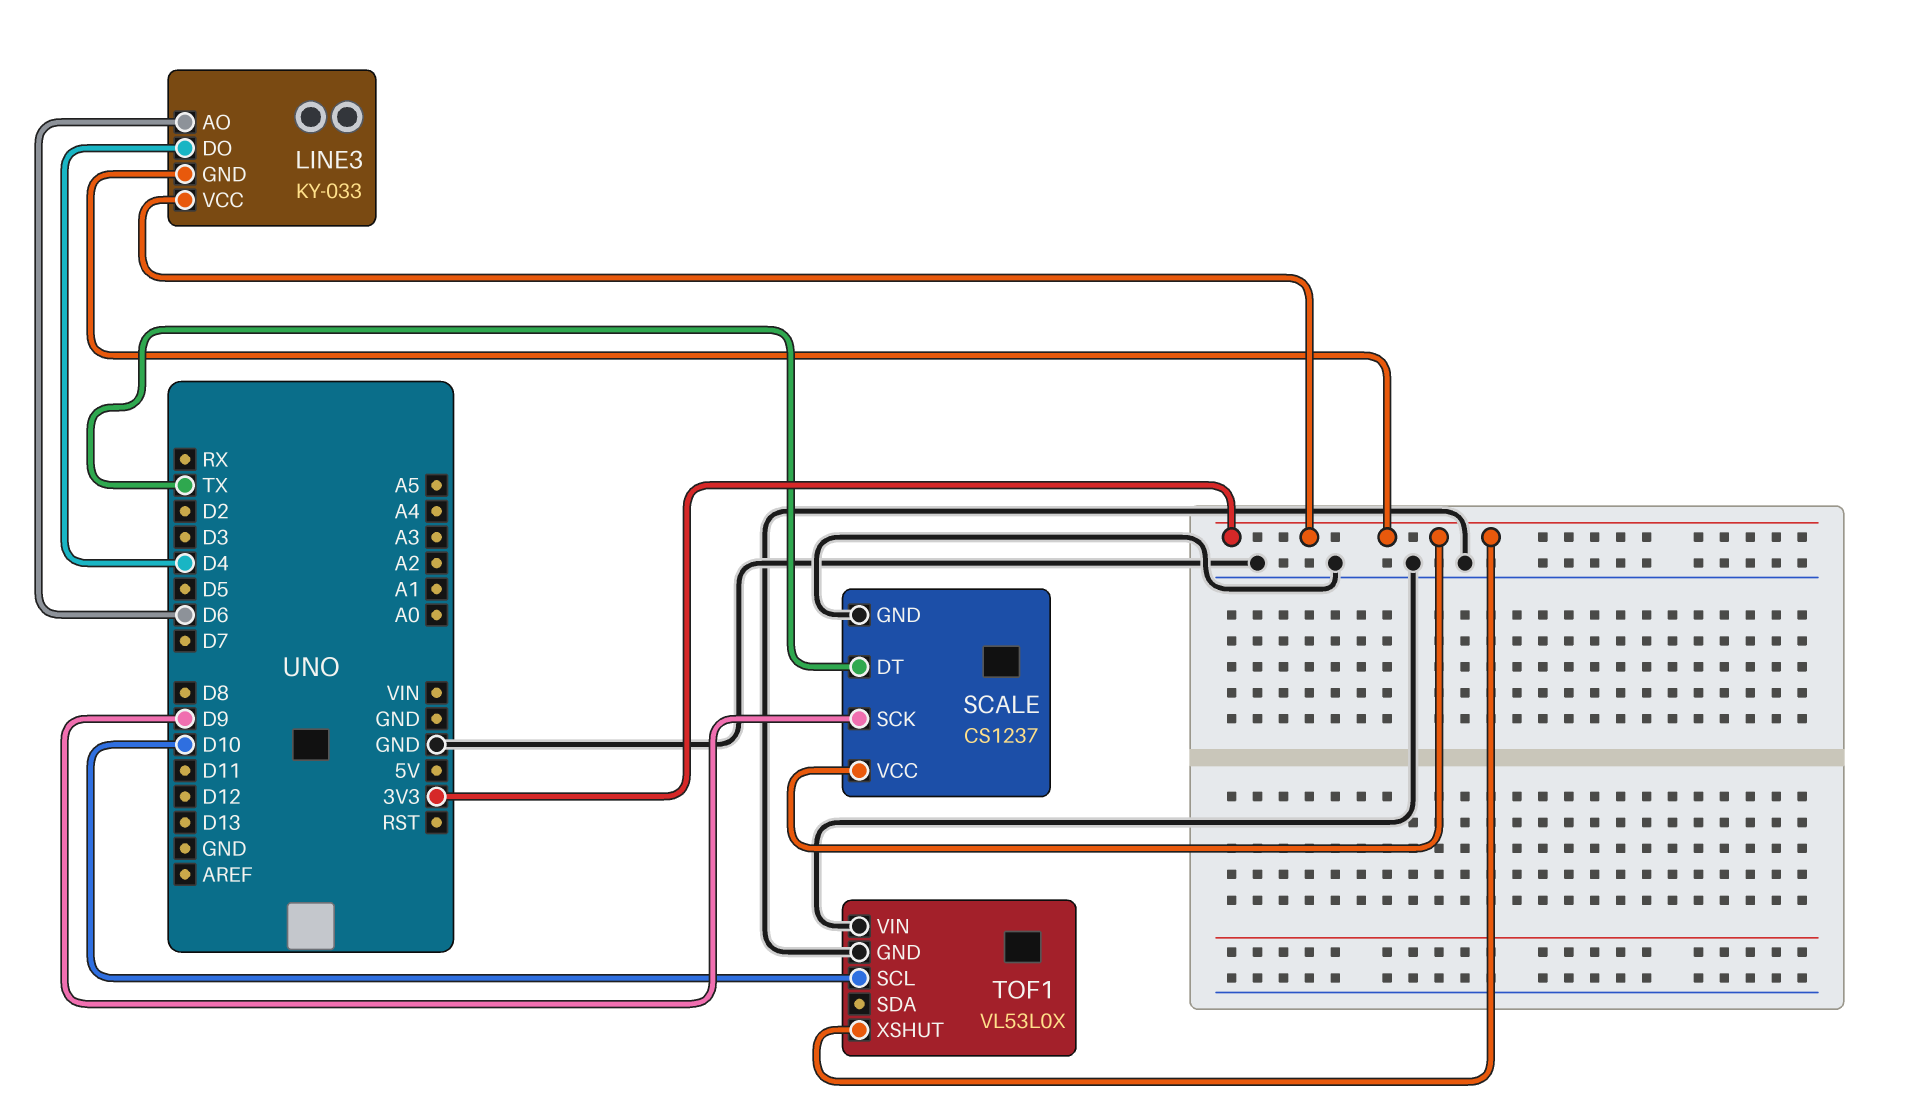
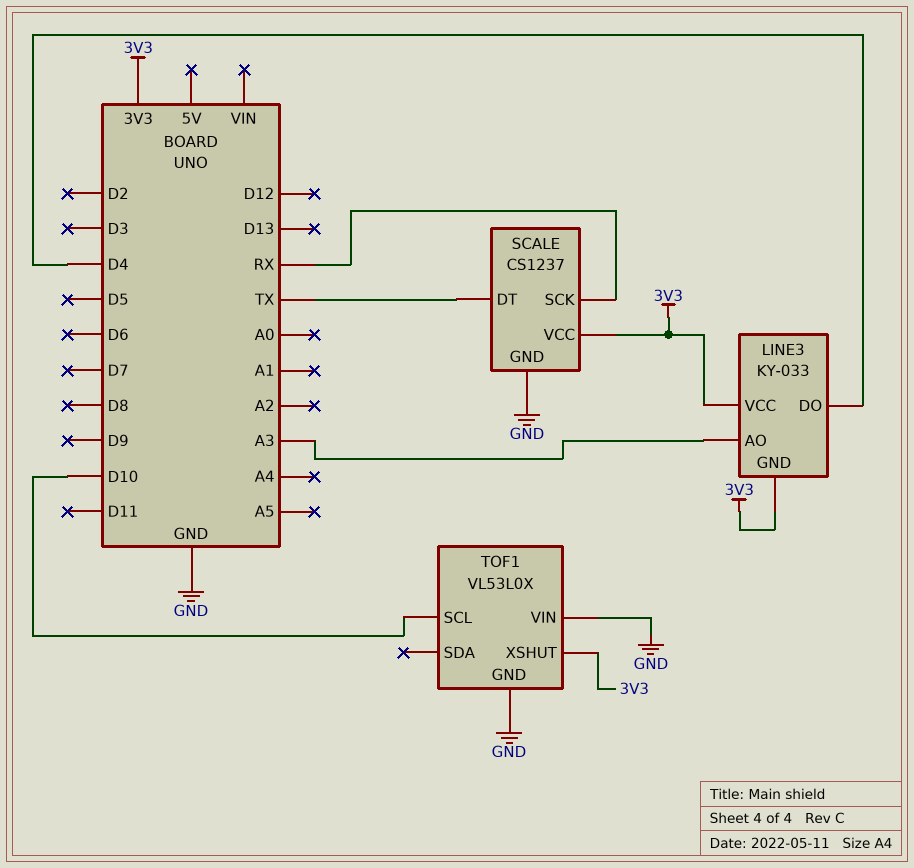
LINE3 pin AO: D6 -> A3
SCALE pin SCK: D9 -> RX

